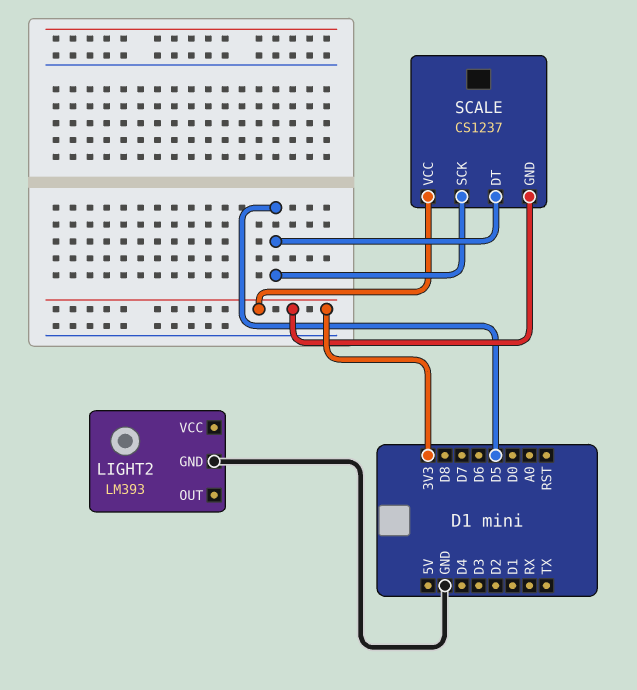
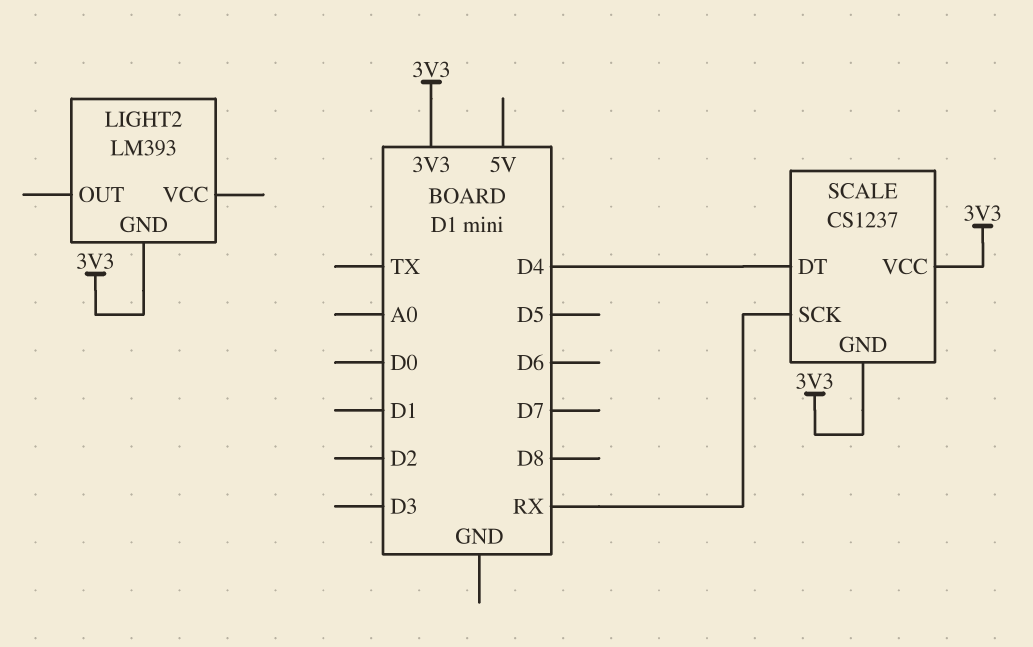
LIGHT2 pin GND: GND -> 3V3
SCALE pin DT: D5 -> D4
SCALE pin SCK: D5 -> RX

